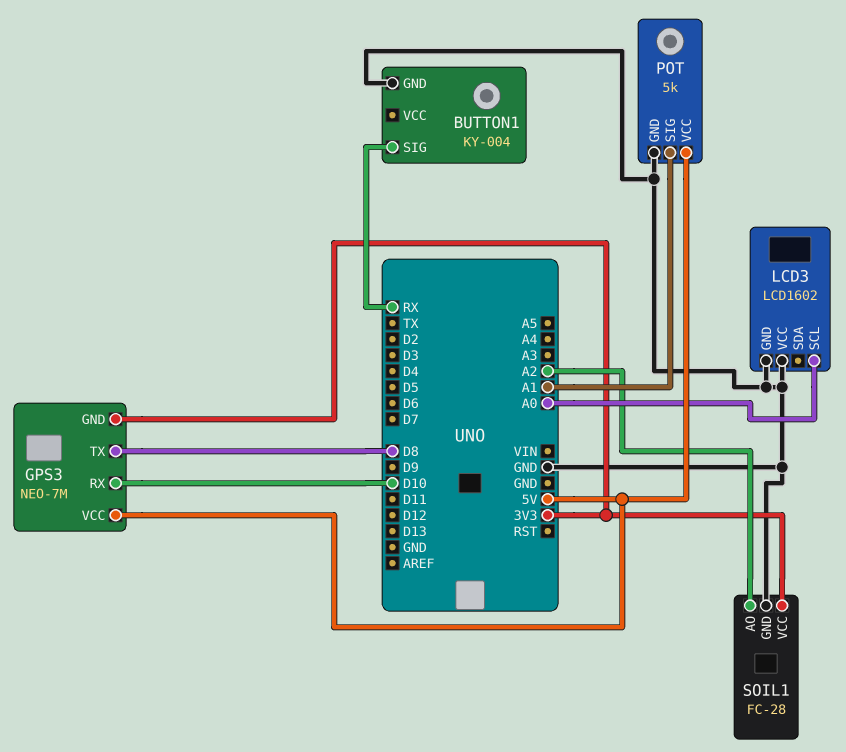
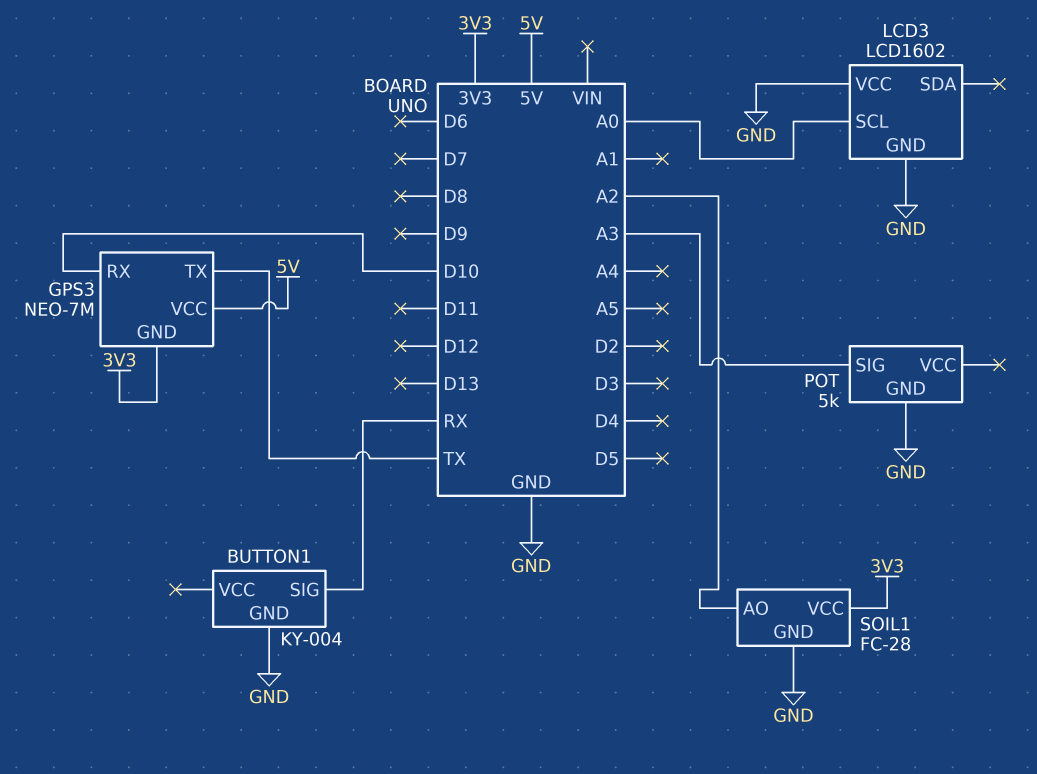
GPS3 pin TX: D8 -> TX
POT pin SIG: A1 -> A3
POT pin VCC: 5V -> none

